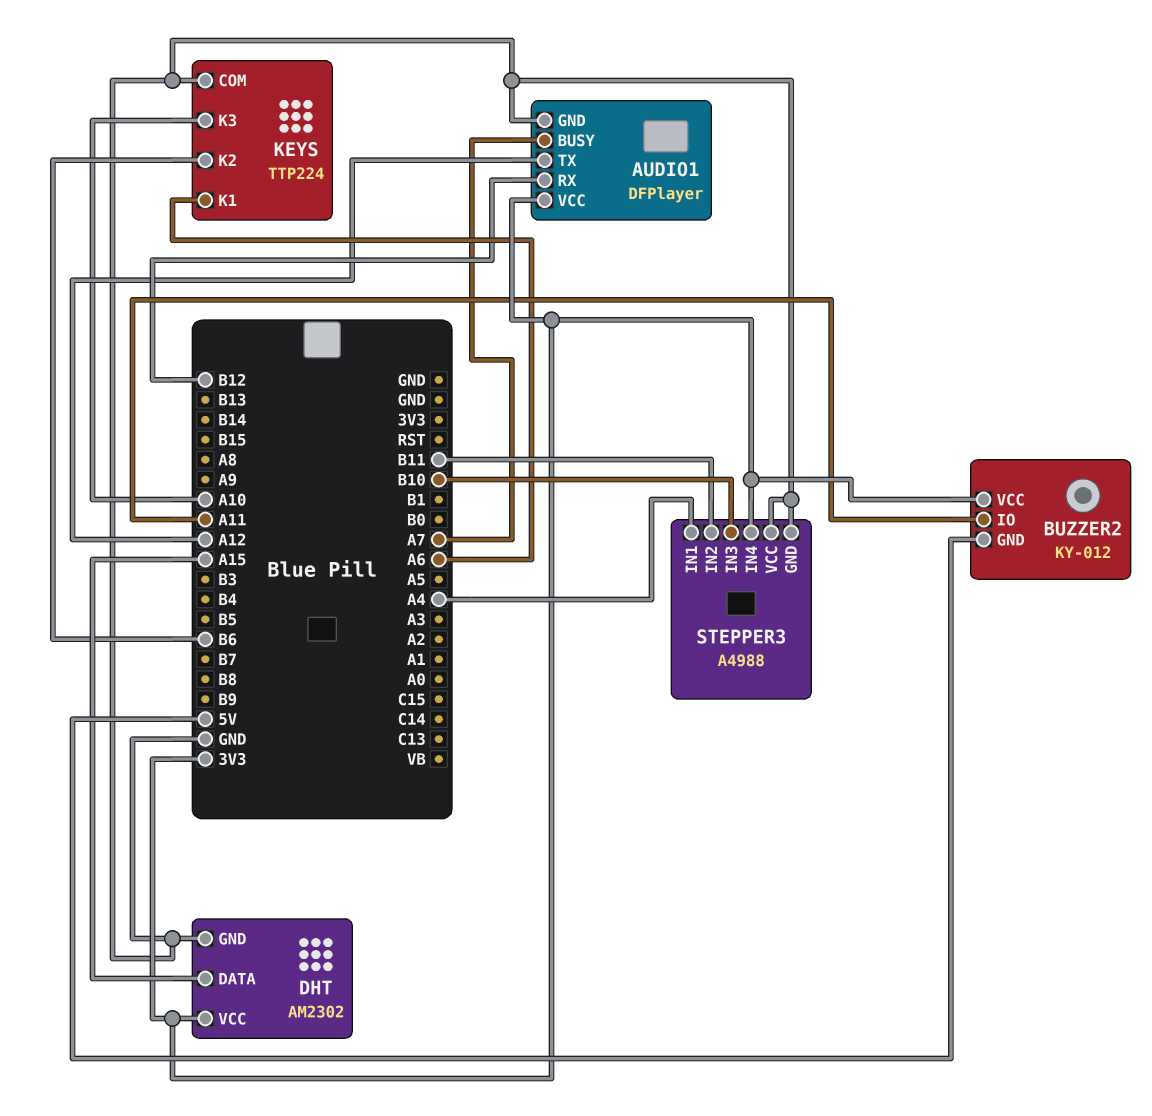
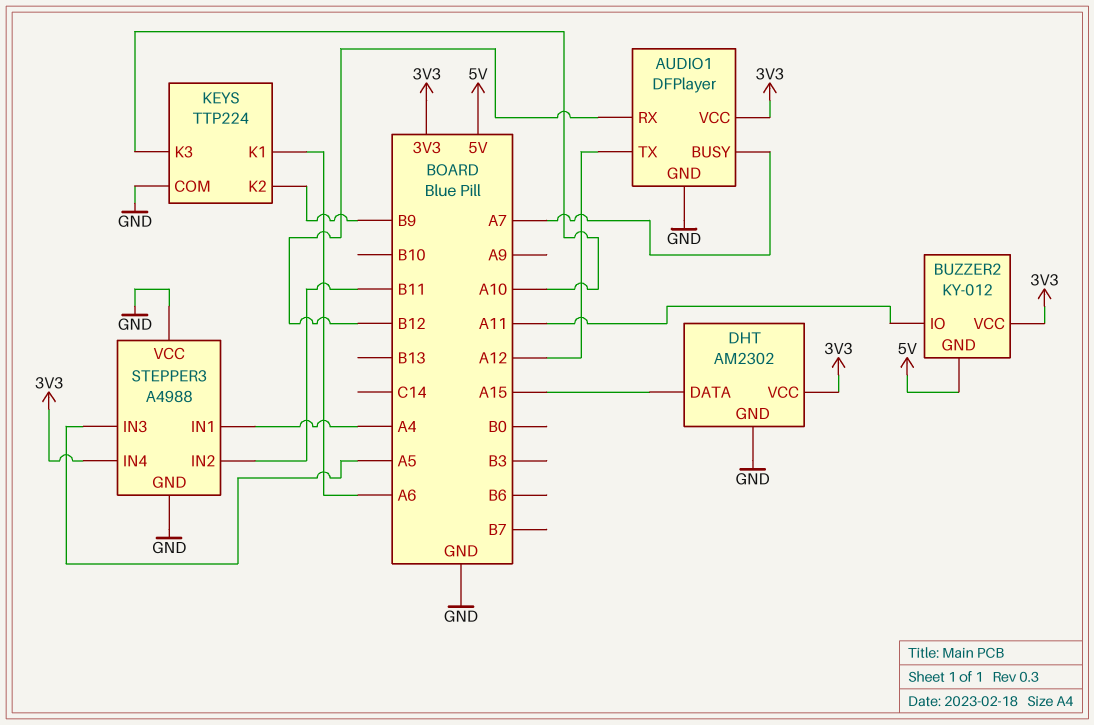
KEYS pin K2: B6 -> B9
STEPPER3 pin IN3: B10 -> A5

